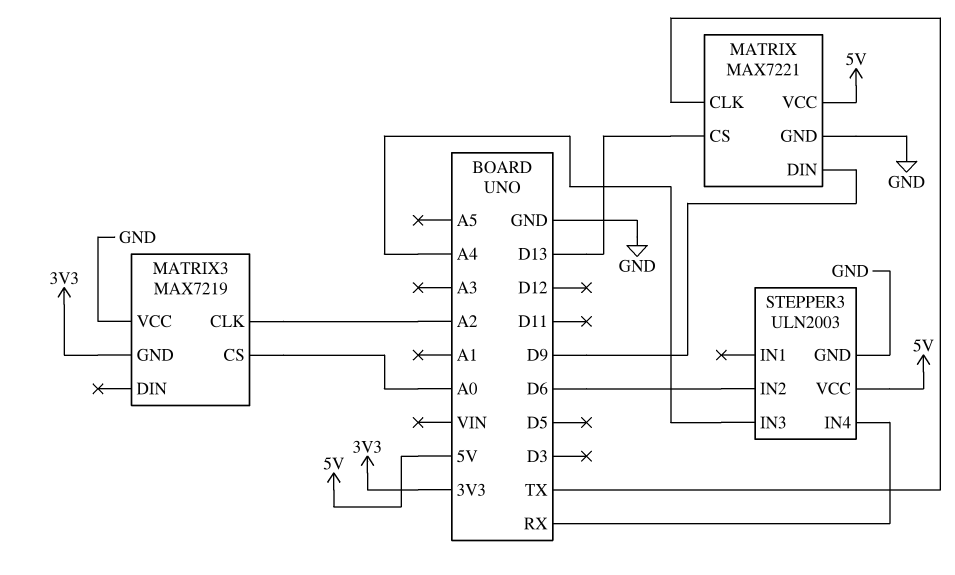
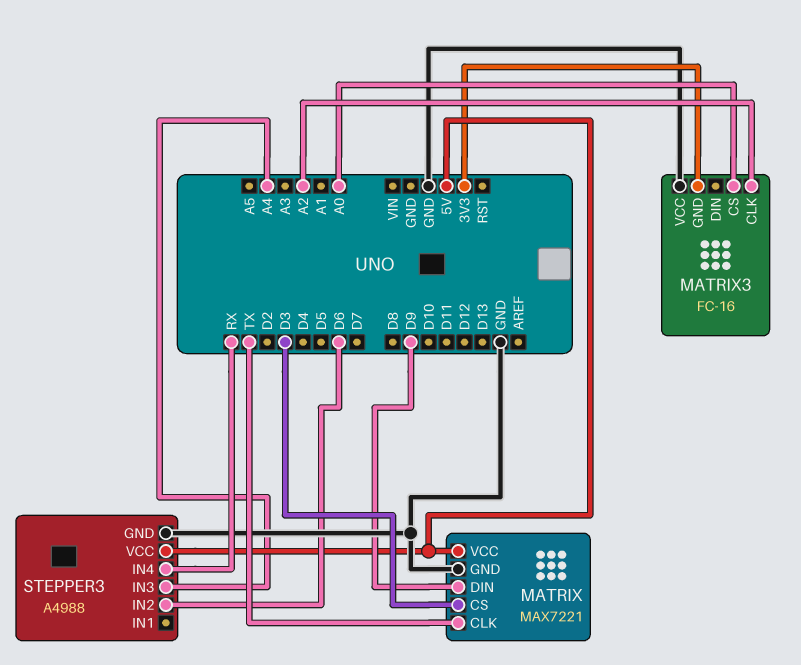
MATRIX pin CS: D13 -> D3
MATRIX3: MAX7219 -> FC-16
STEPPER3: ULN2003 -> A4988

